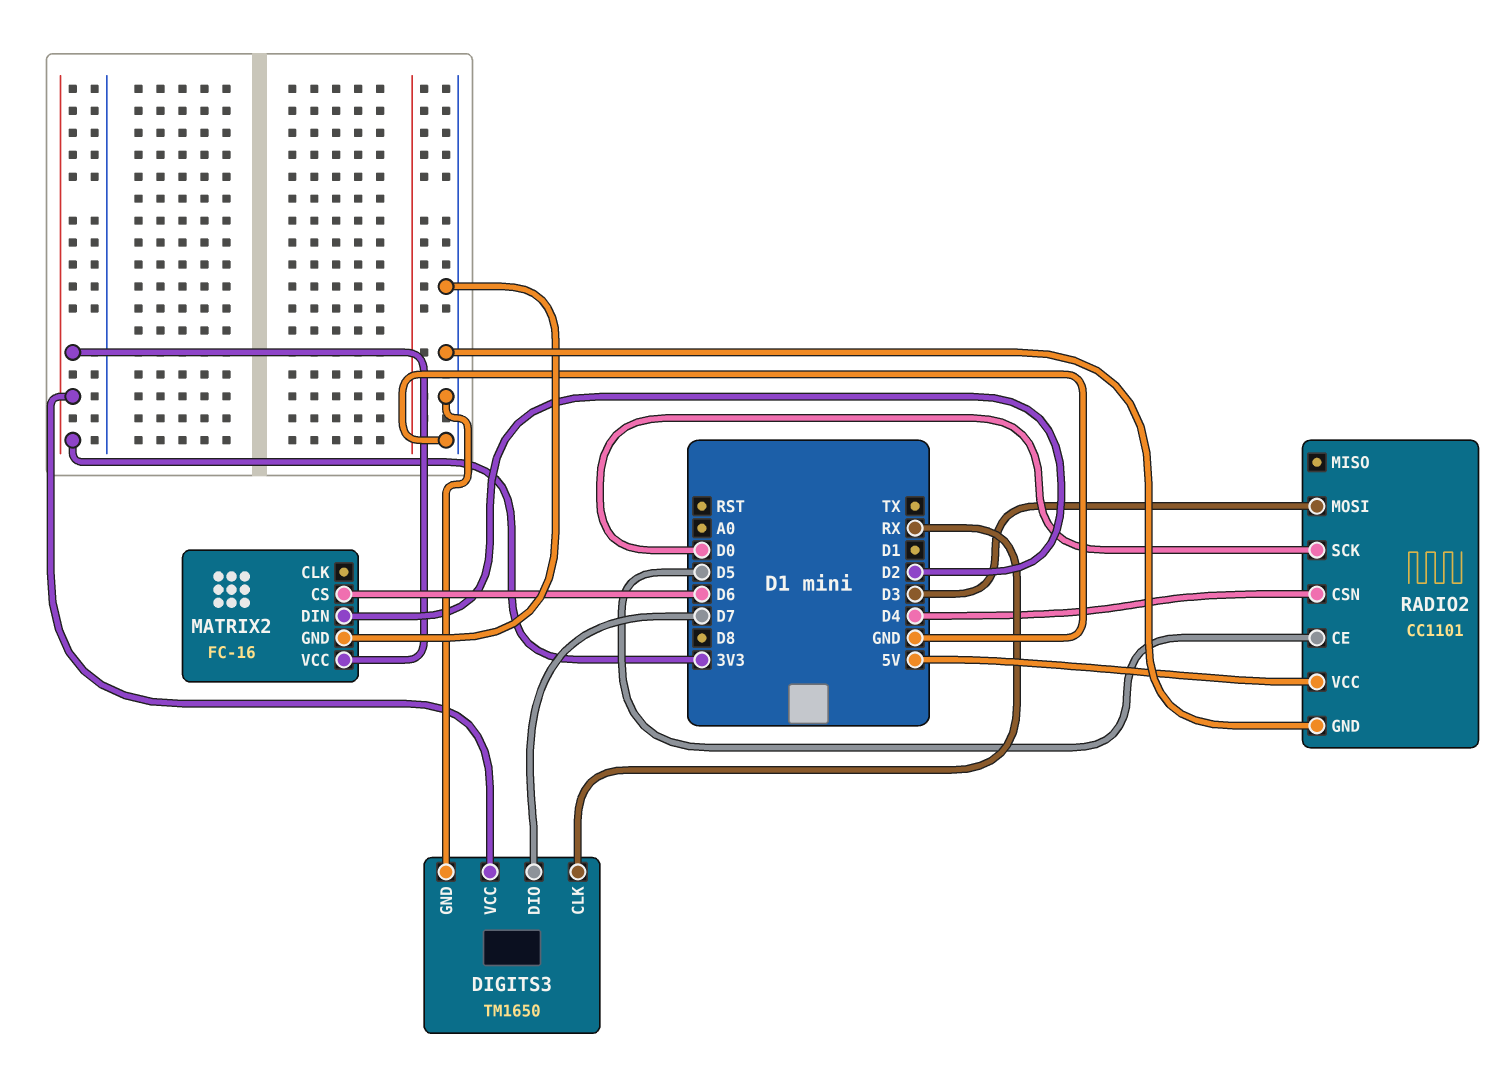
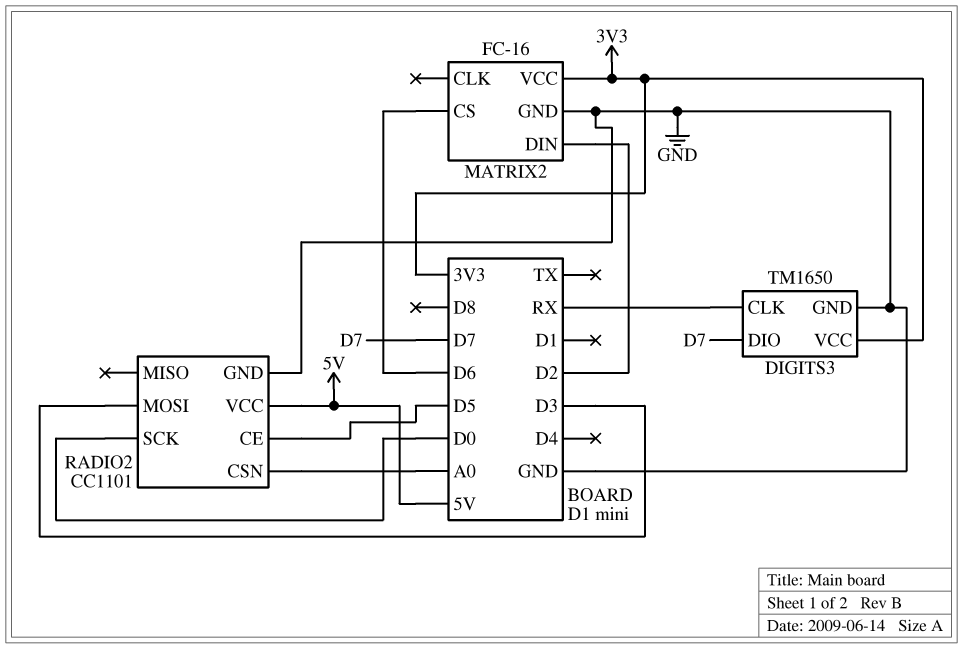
RADIO2 pin CSN: D4 -> A0

